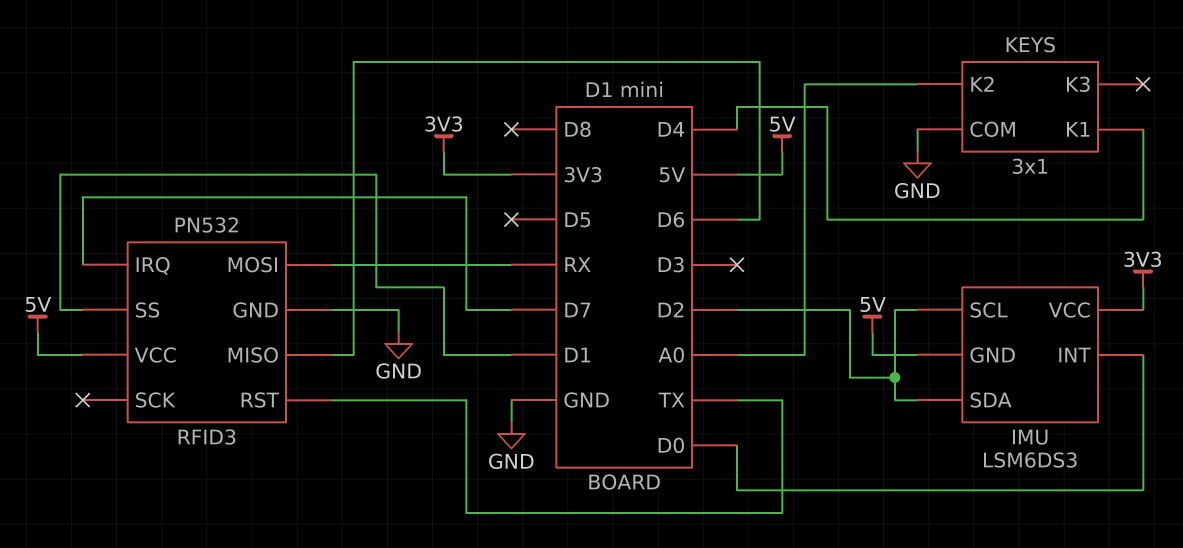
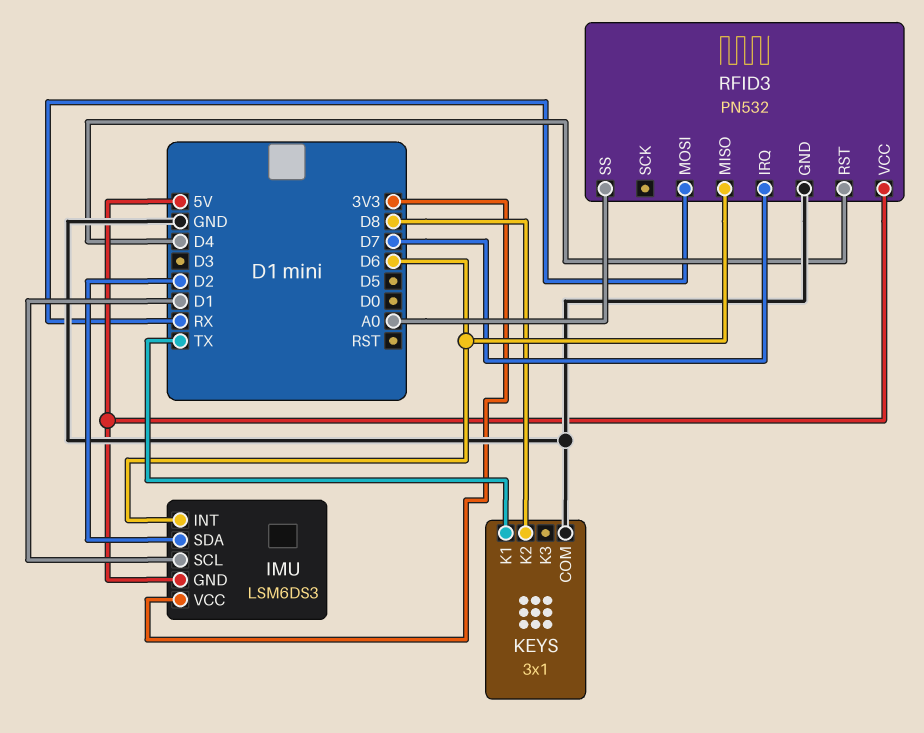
IMU pin INT: D0 -> D6
IMU pin SCL: D2 -> D1
KEYS pin K1: D4 -> TX
KEYS pin K2: A0 -> D8
RFID3 pin RST: TX -> D4
RFID3 pin SS: D1 -> A0

